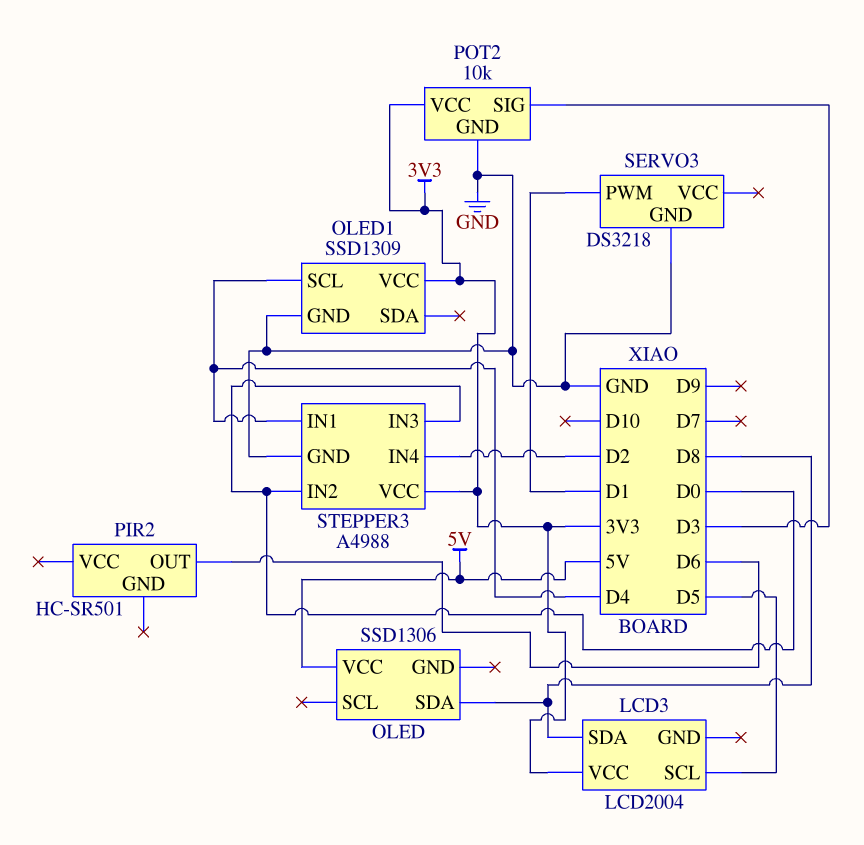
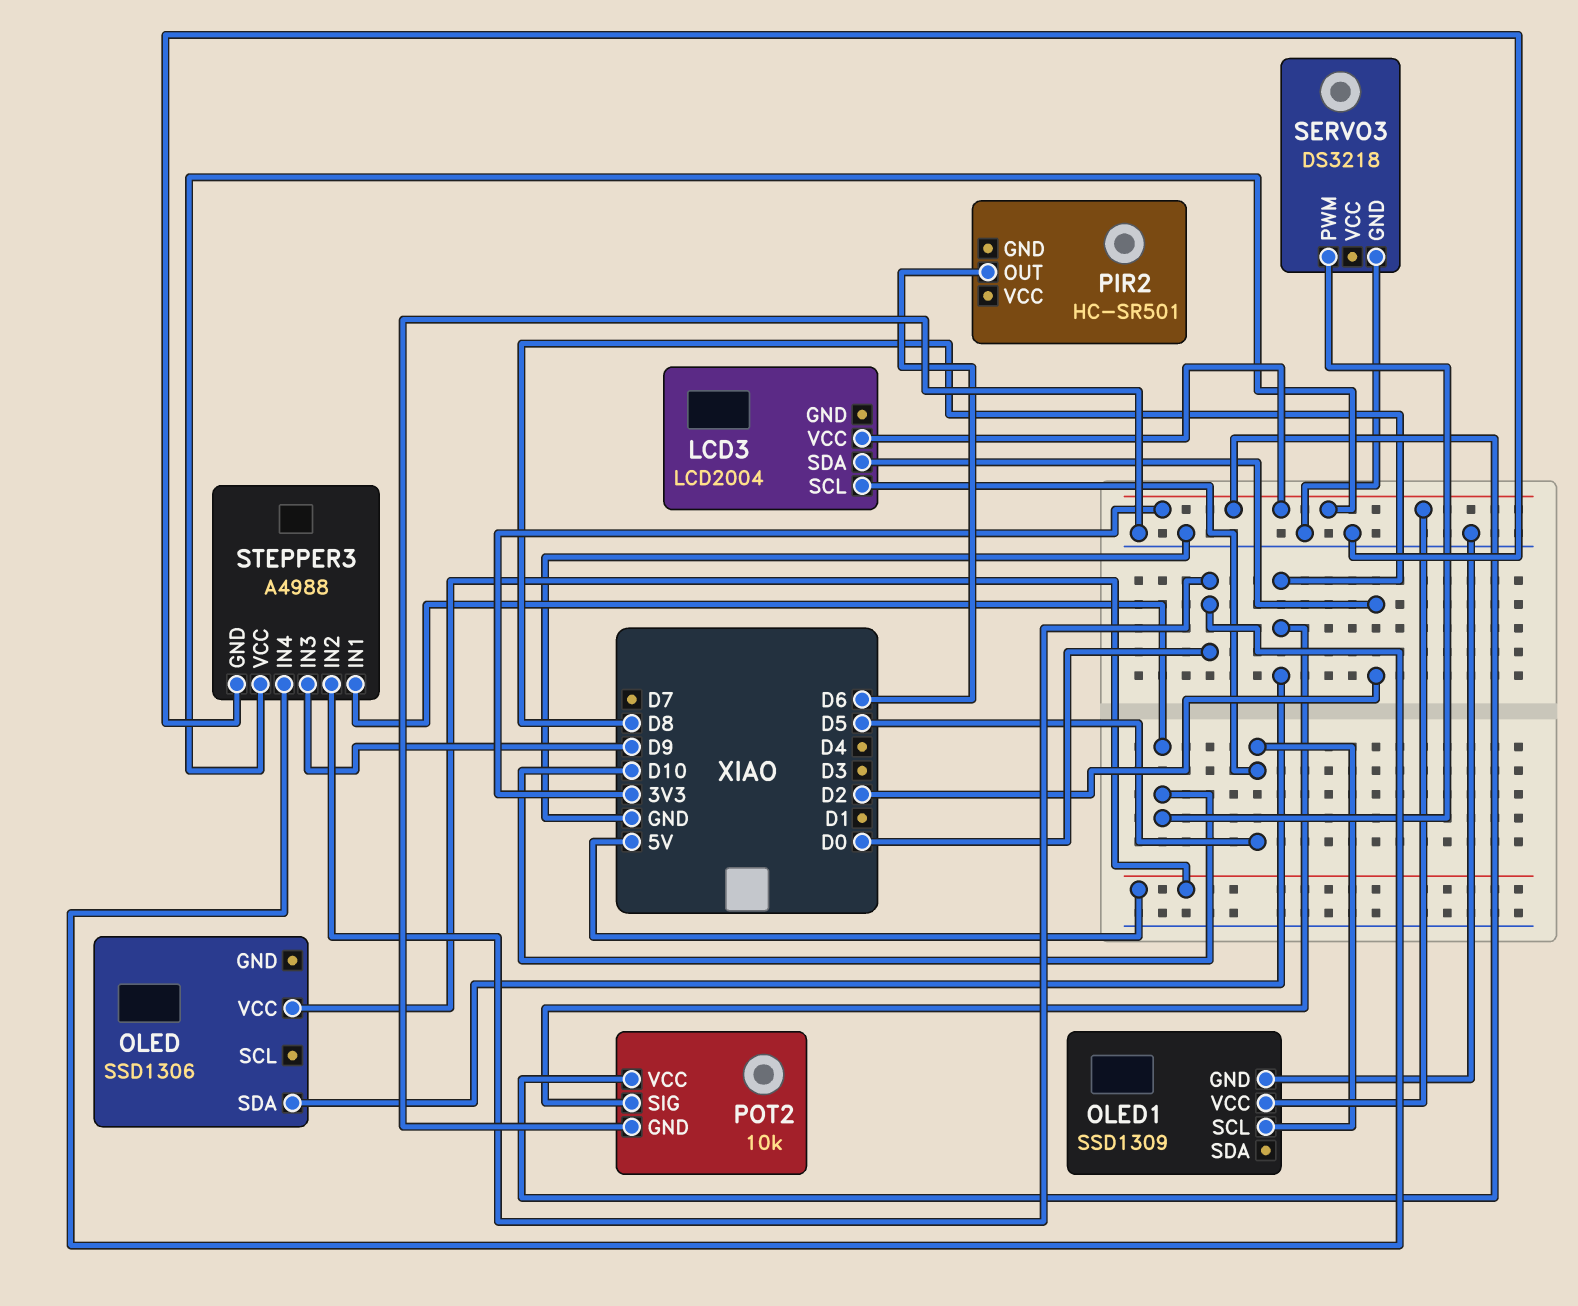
LCD3 pin SDA: D8 -> D2
OLED1 pin SCL: D4 -> D5
POT2 pin SIG: D3 -> D8
SERVO3 pin PWM: D1 -> D10
STEPPER3 pin IN1: D4 -> D10
STEPPER3 pin IN3: D0 -> D9
STEPPER3 pin IN4: D2 -> D0

